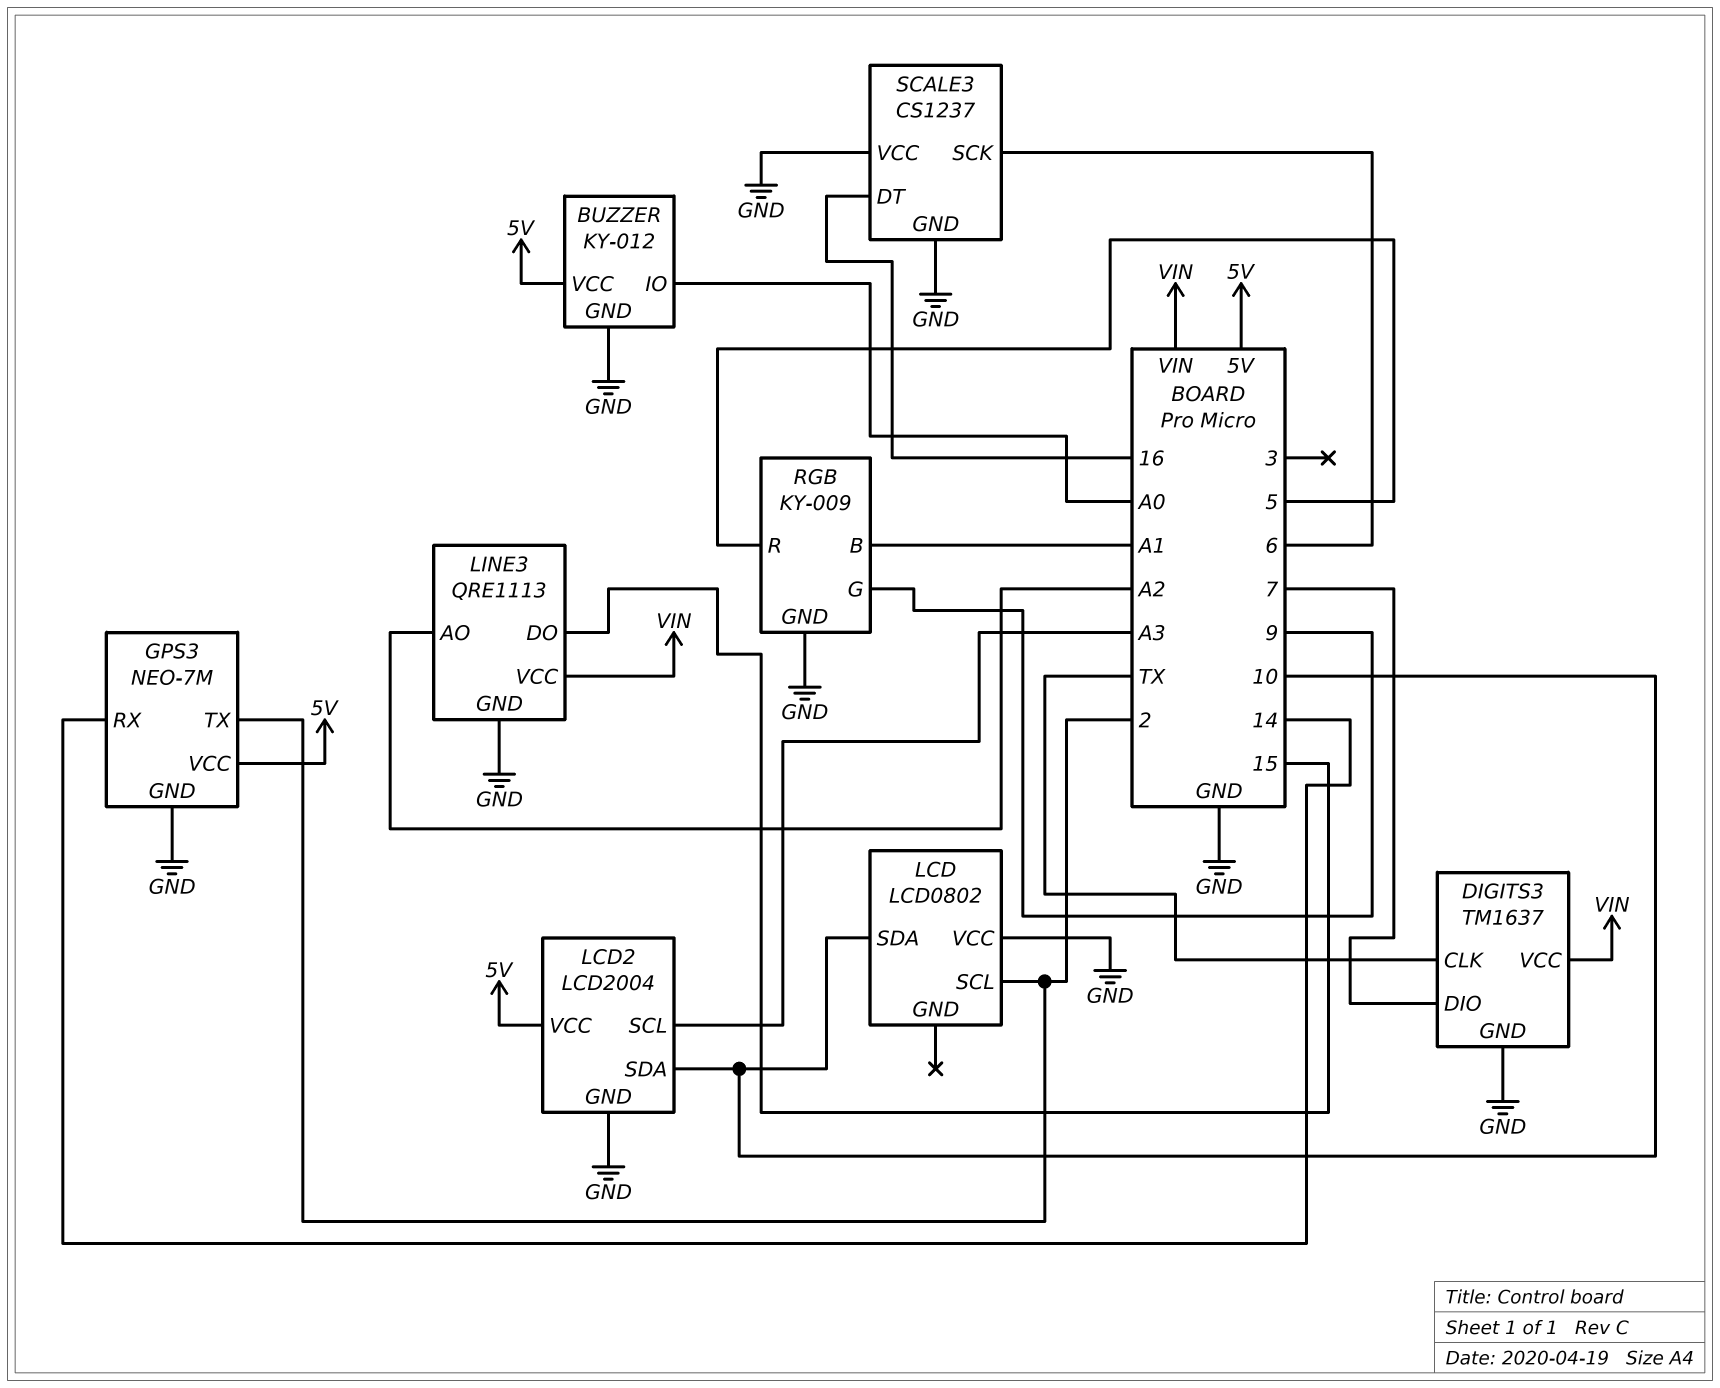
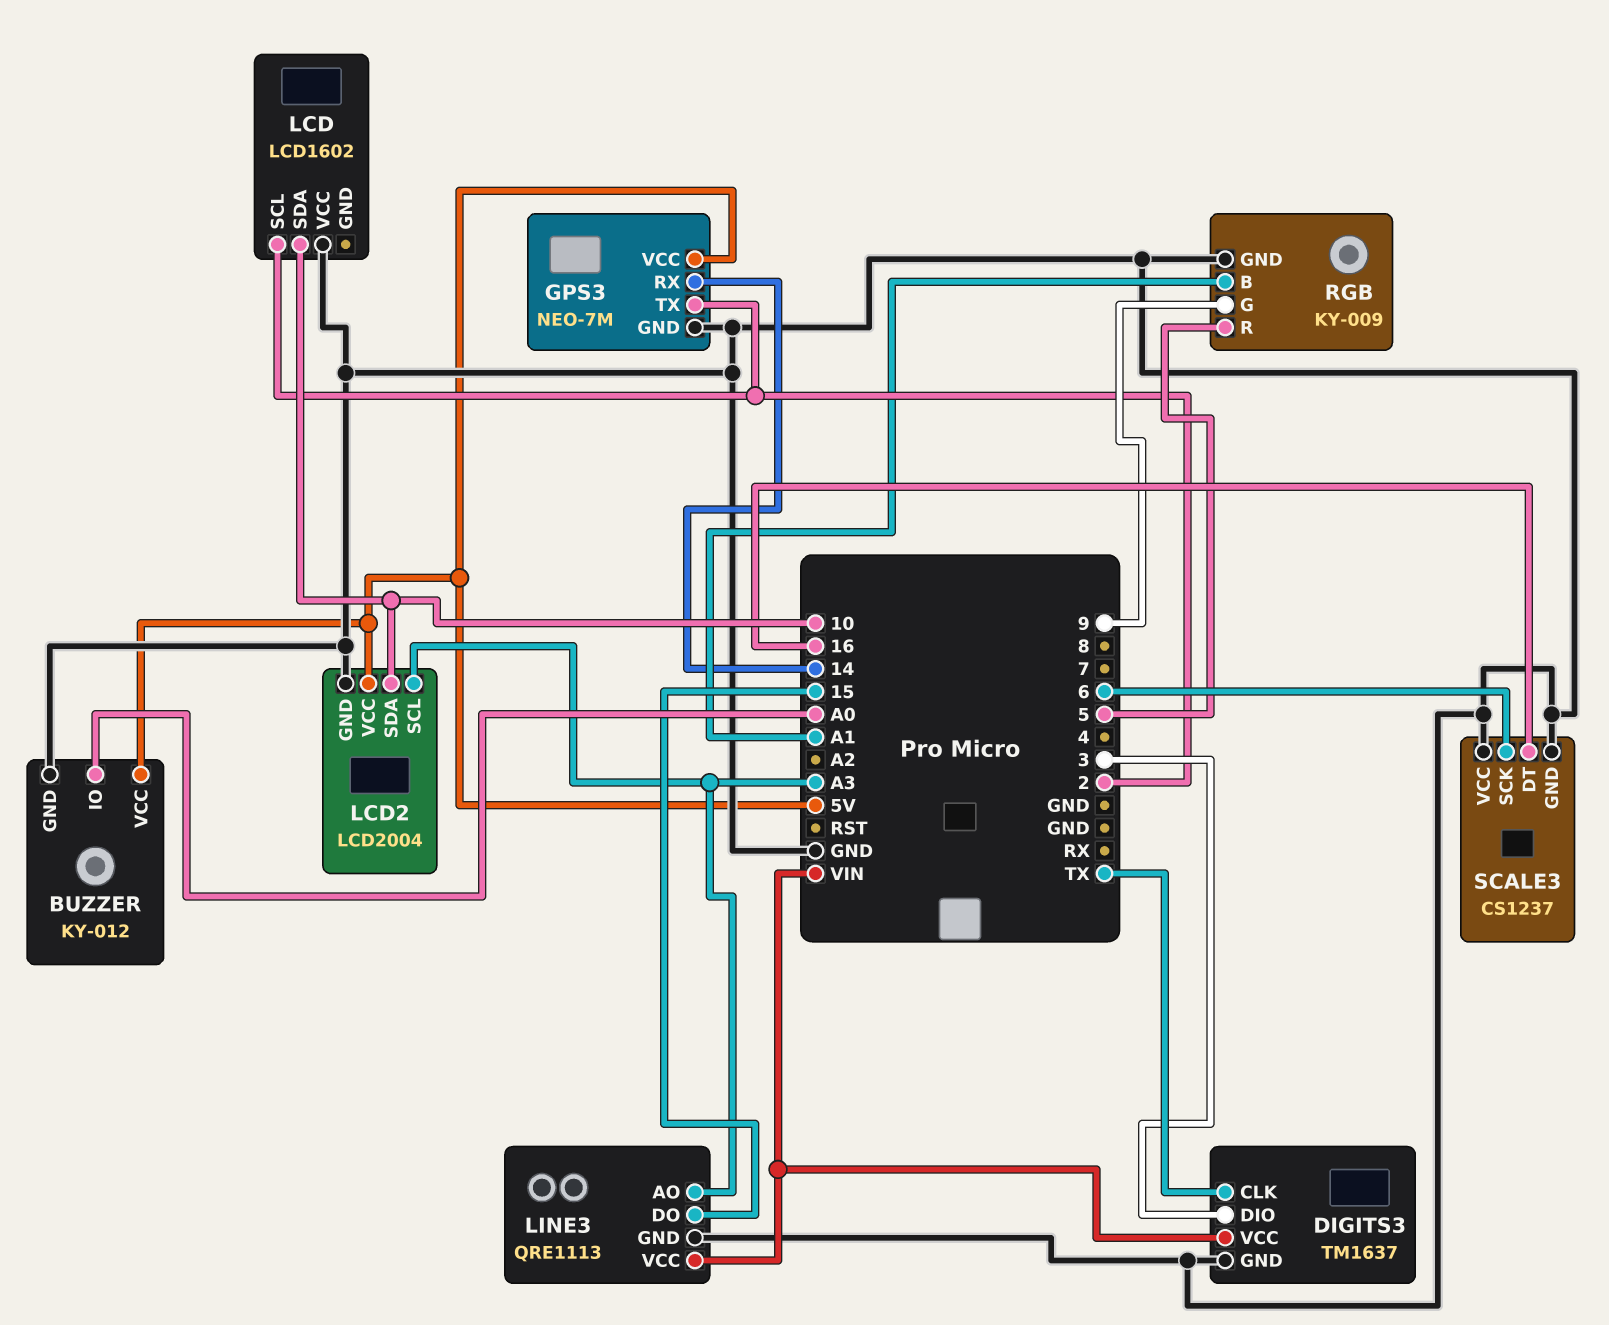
DIGITS3 pin DIO: 7 -> 3
LCD: LCD0802 -> LCD1602
LINE3 pin AO: A2 -> A3

